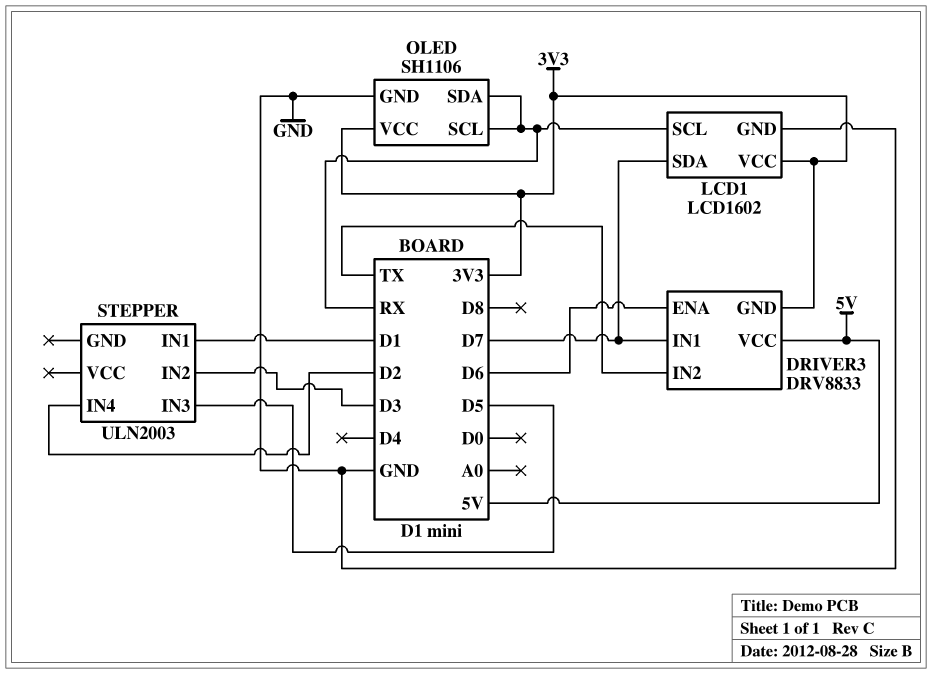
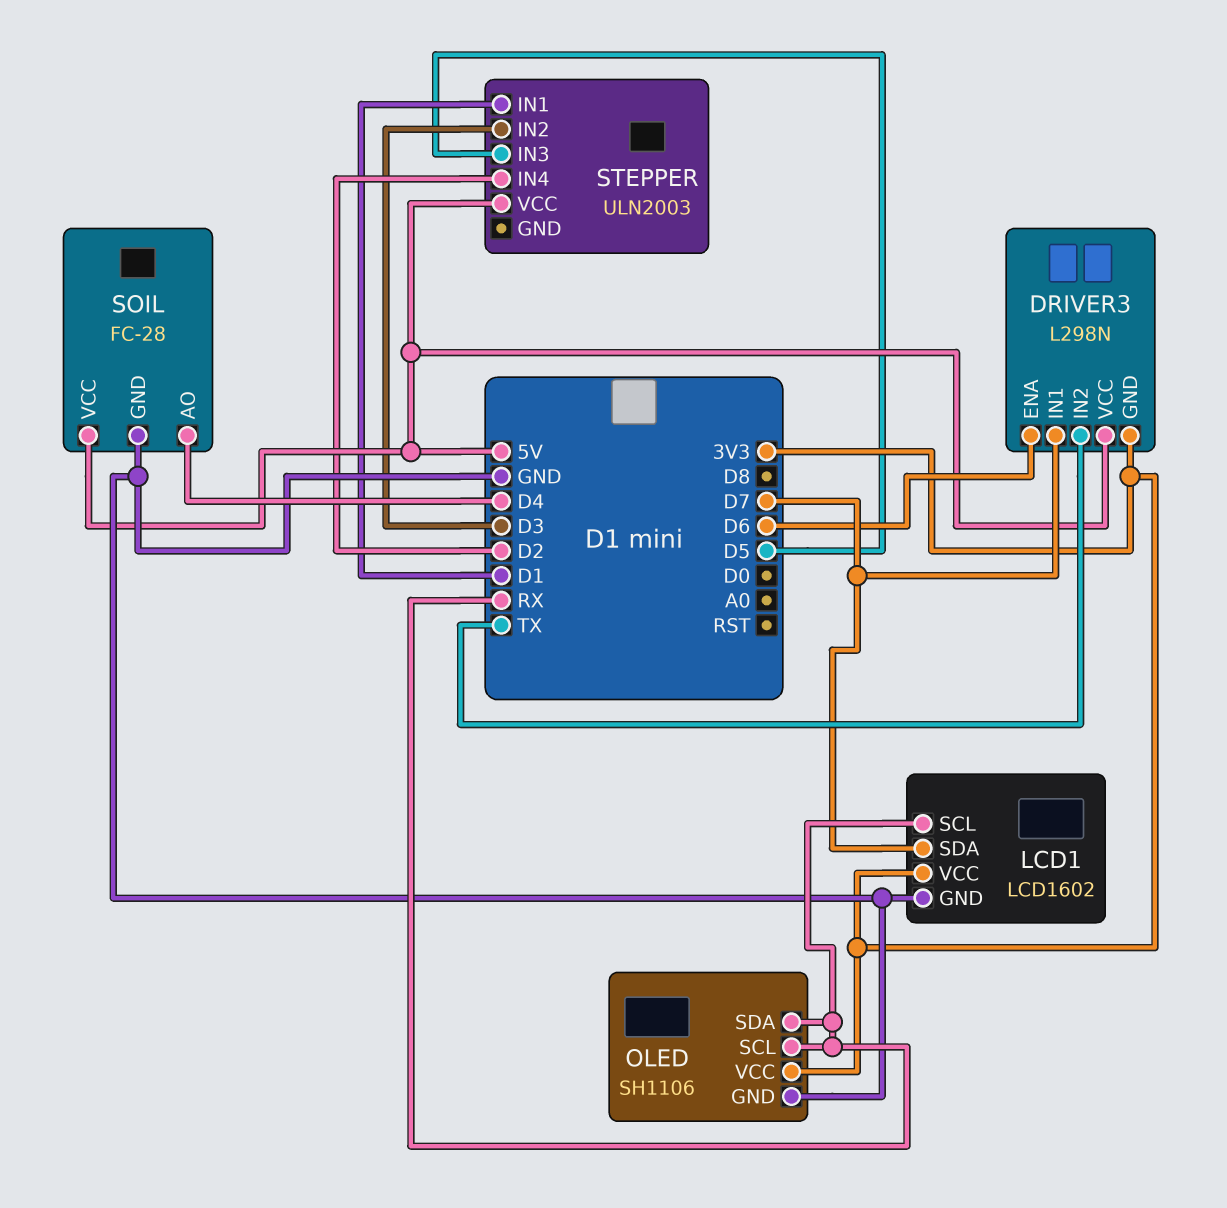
DRIVER3: DRV8833 -> L298N
SOIL: none -> FC-28
SOIL pin AO: none -> D4
SOIL pin GND: none -> GND
SOIL pin VCC: none -> 5V
STEPPER pin VCC: none -> 5V

